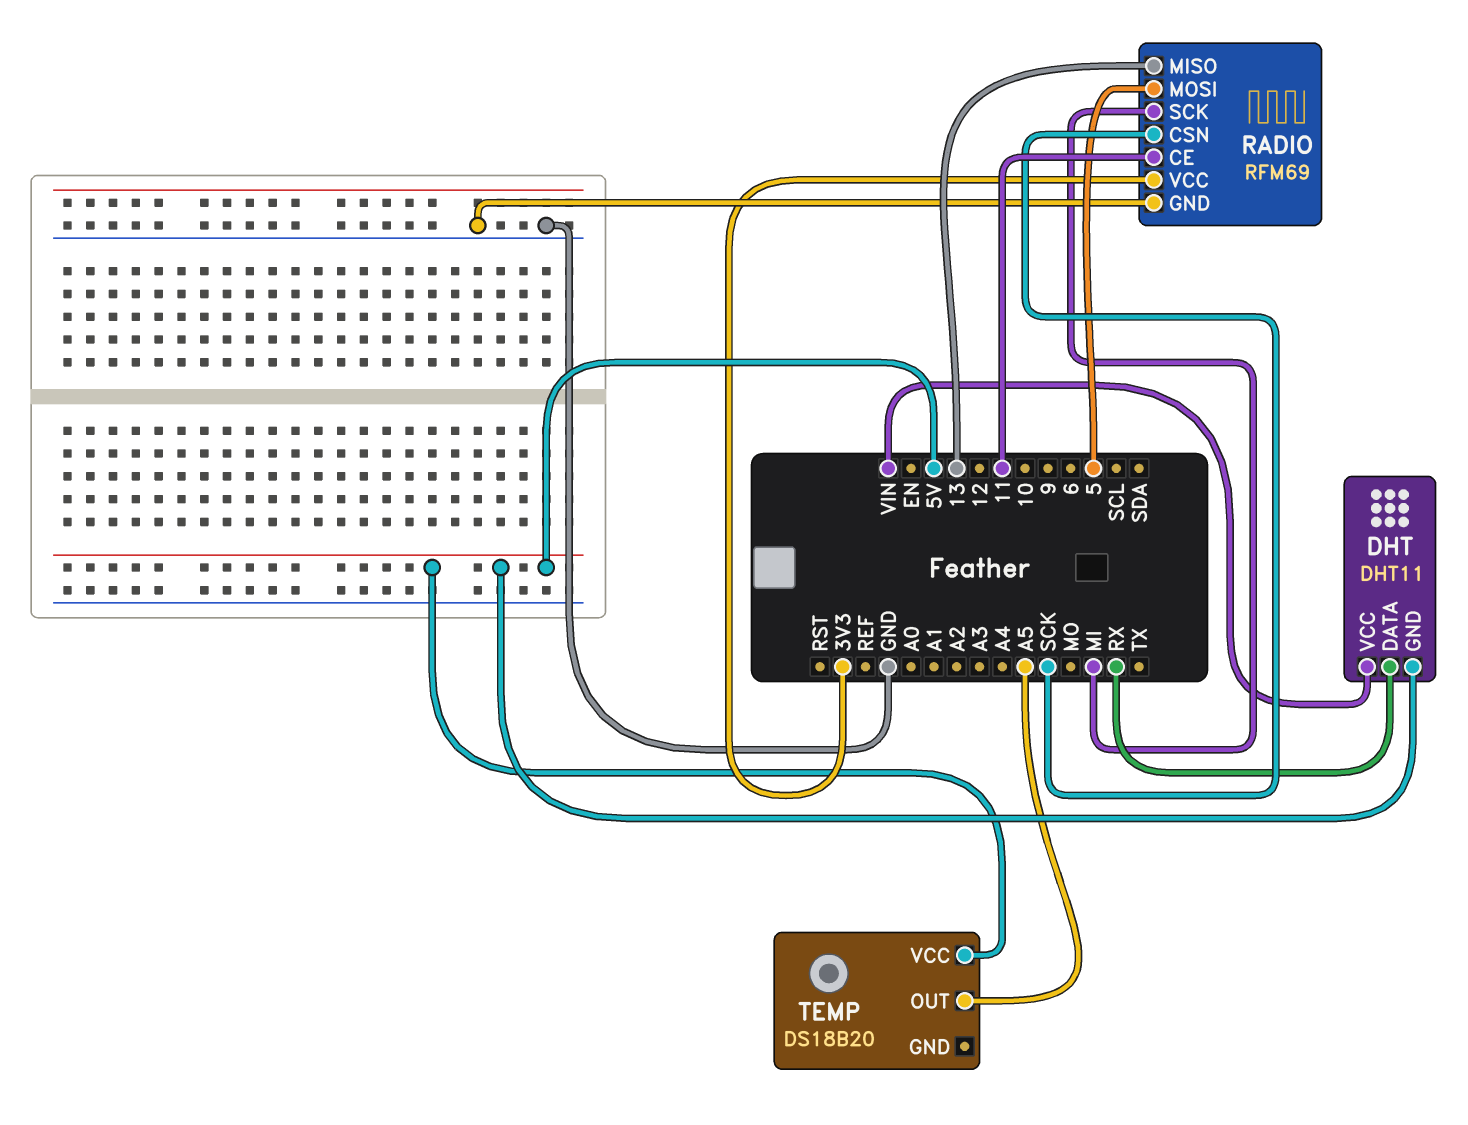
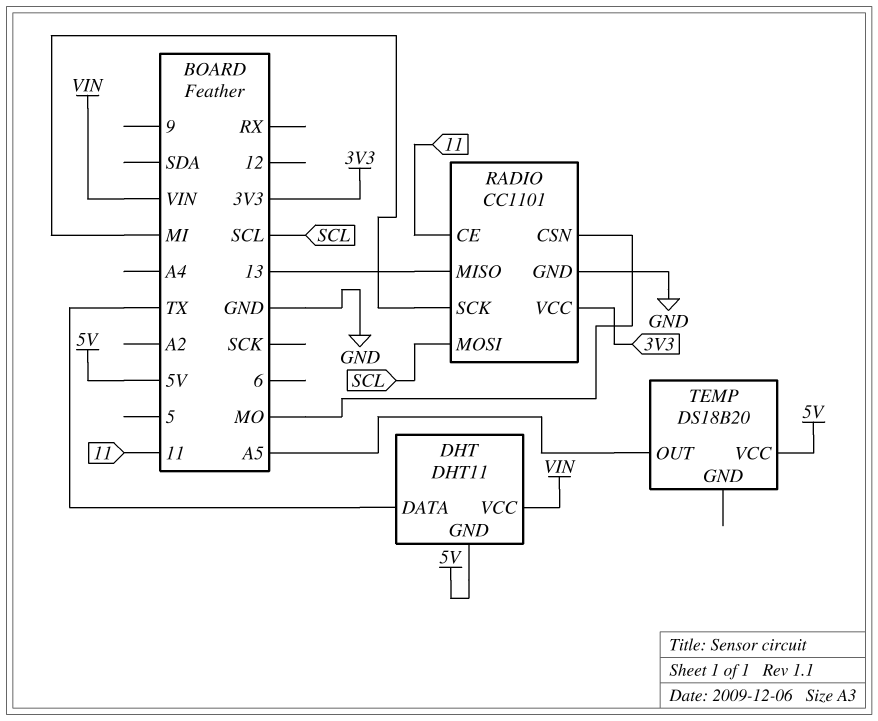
DHT pin DATA: RX -> TX
RADIO: RFM69 -> CC1101
RADIO pin CSN: SCK -> MO
RADIO pin MOSI: 5 -> SCL

